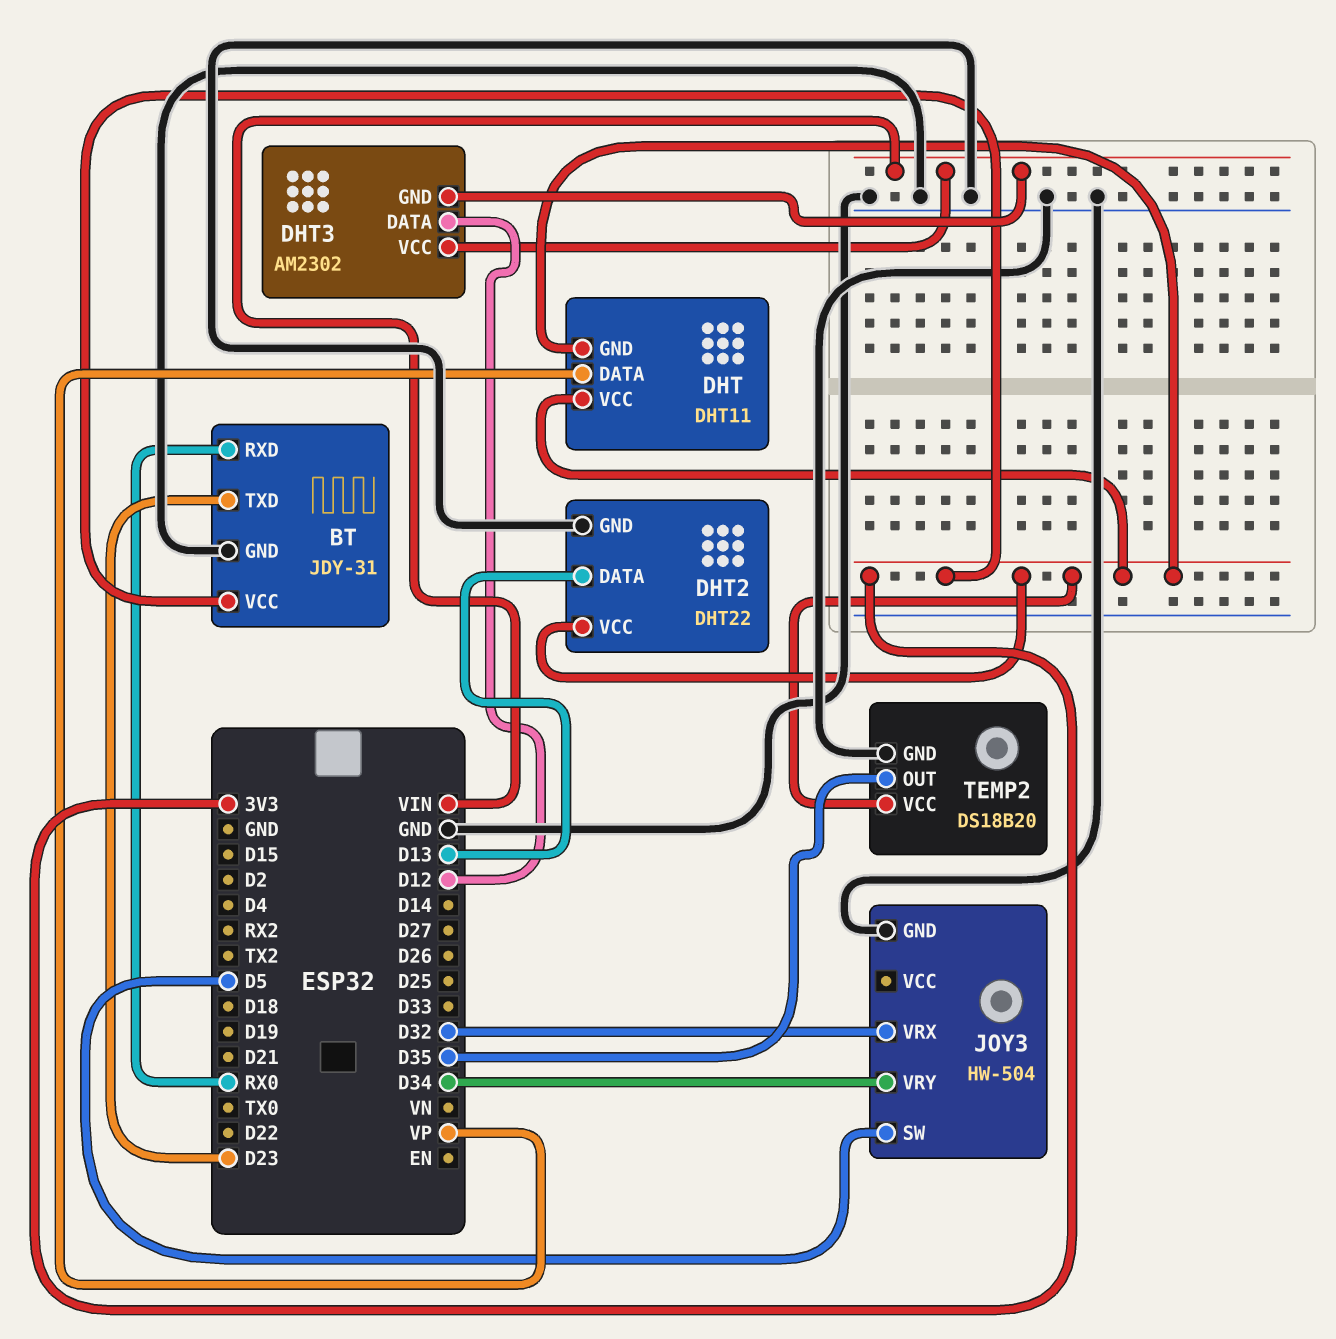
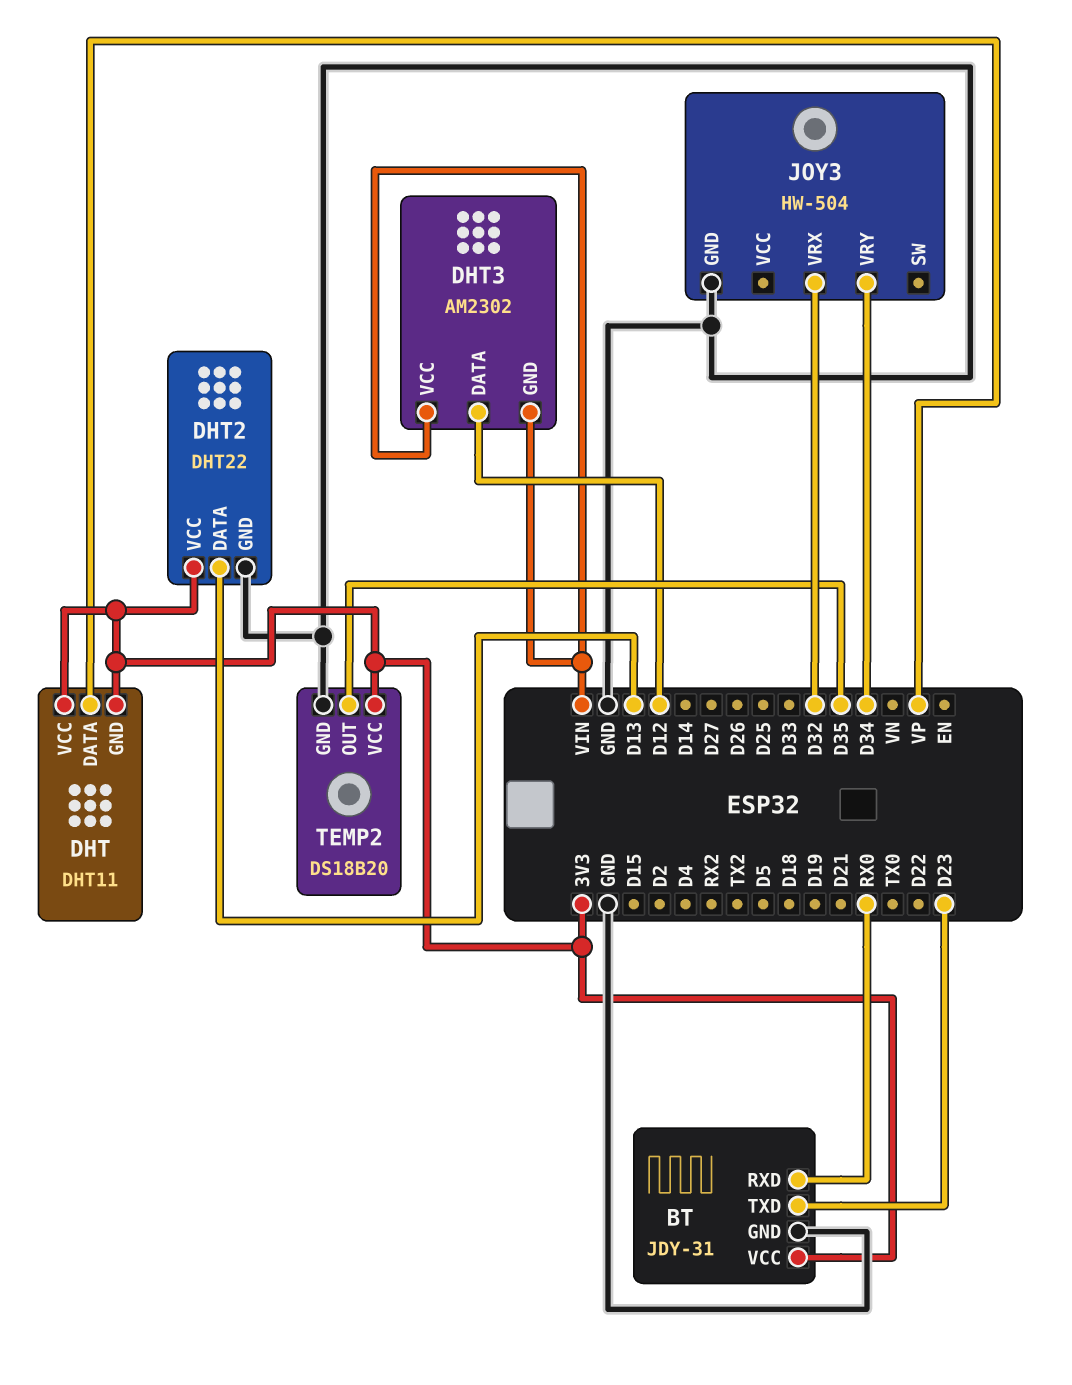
JOY3 pin SW: D5 -> none

